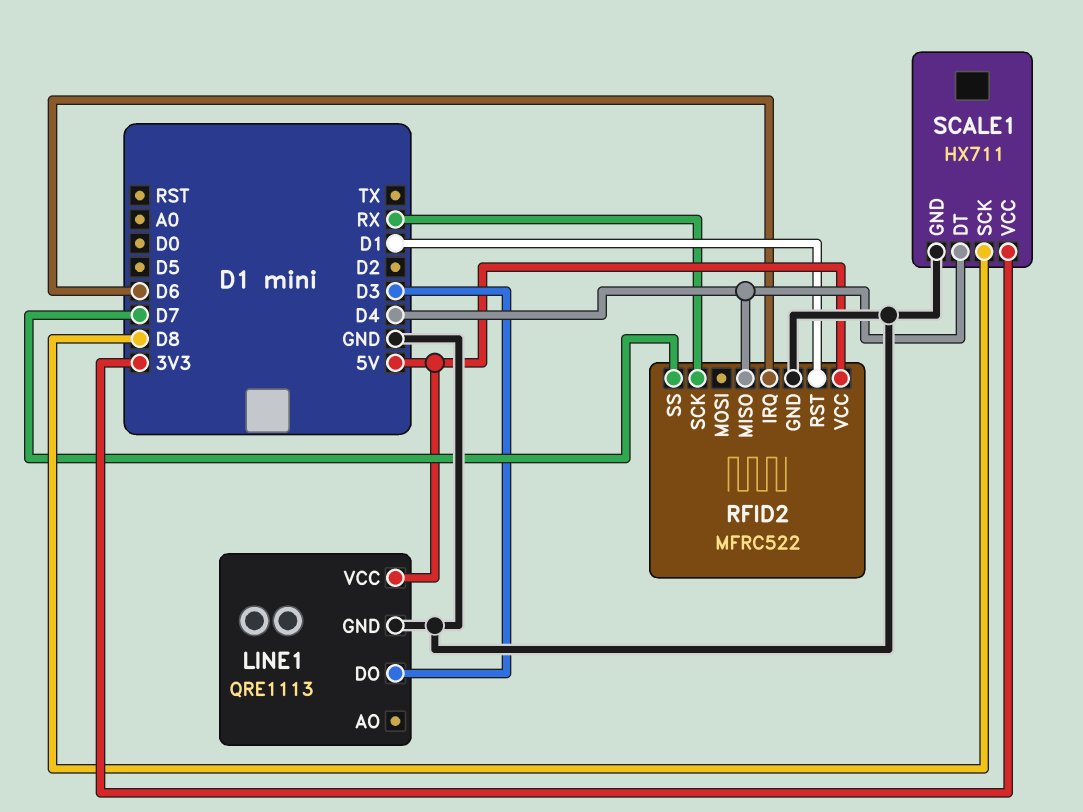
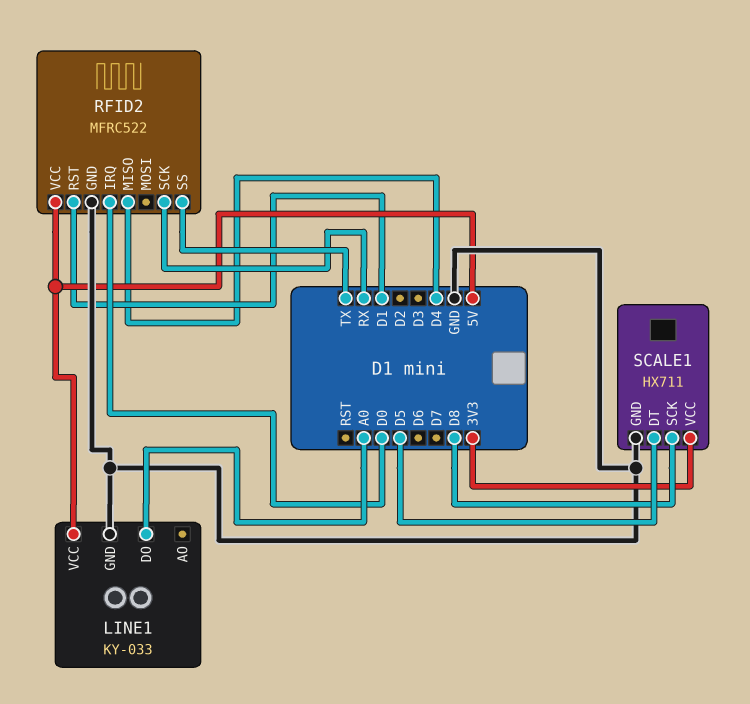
LINE1: QRE1113 -> KY-033
LINE1 pin DO: D3 -> A0
RFID2 pin IRQ: D6 -> D0
RFID2 pin SS: D7 -> TX
SCALE1 pin DT: D4 -> D5

